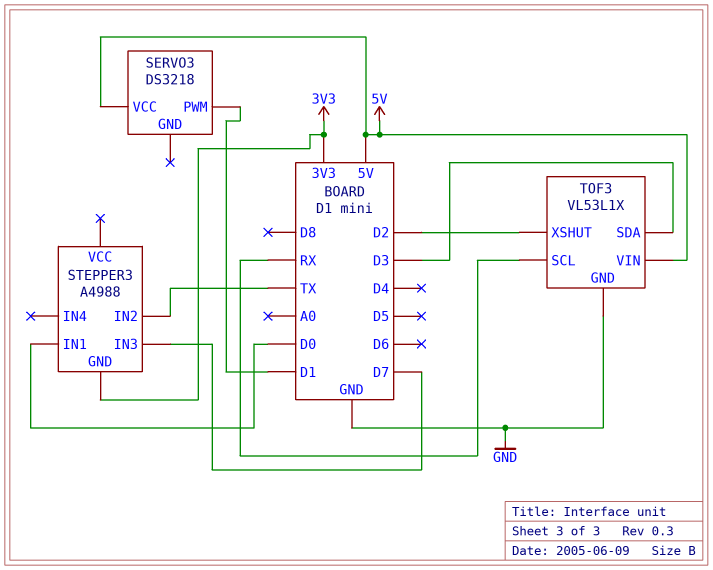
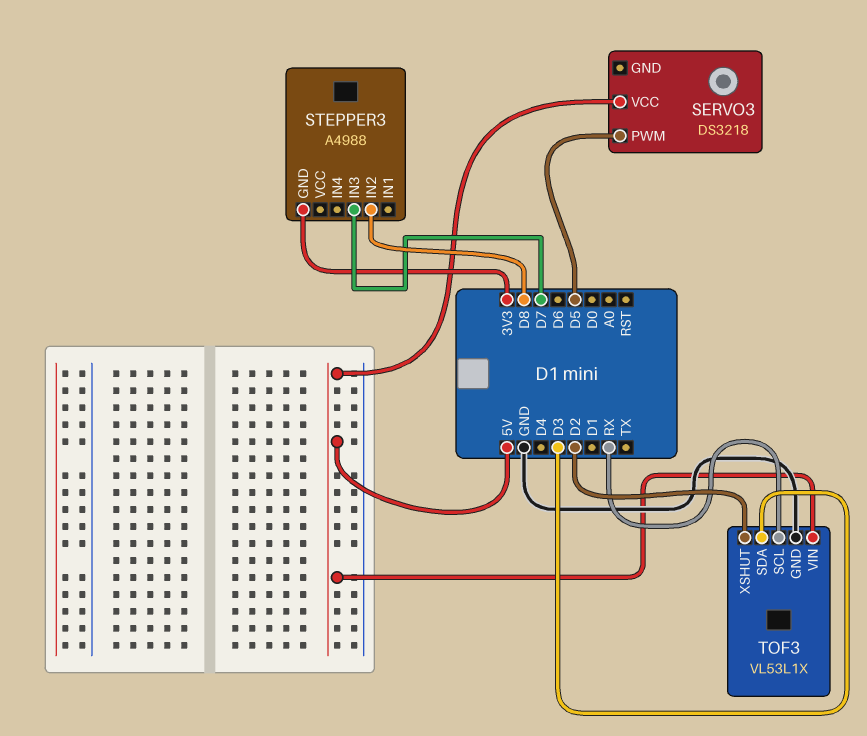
SERVO3 pin PWM: D1 -> D5
STEPPER3 pin IN1: D0 -> none
STEPPER3 pin IN2: TX -> D8

